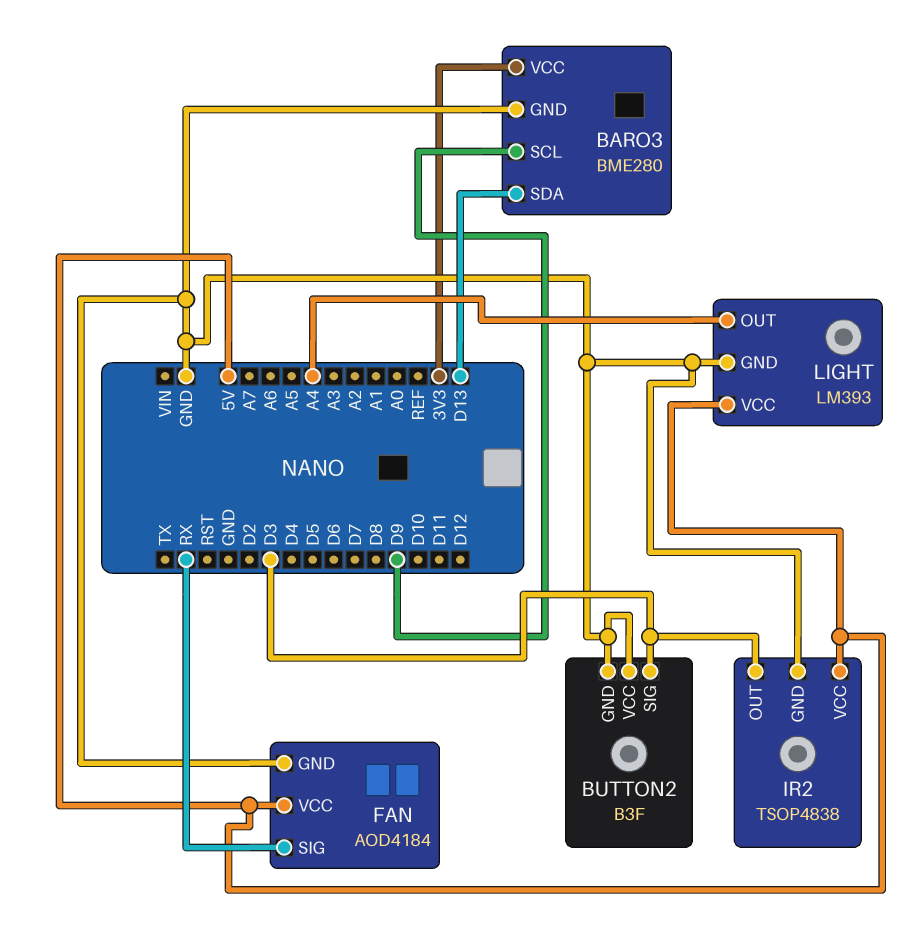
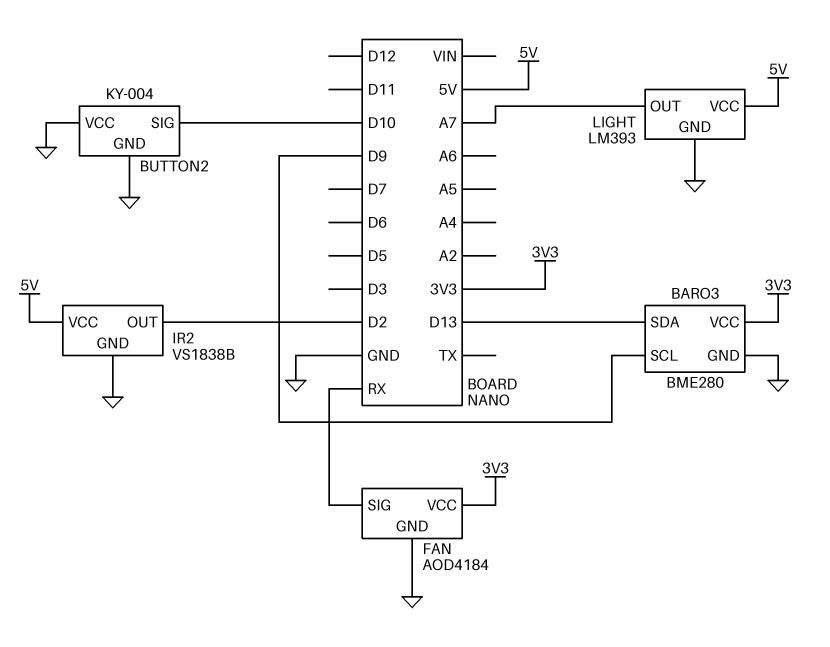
BUTTON2: B3F -> KY-004
BUTTON2 pin SIG: D3 -> D10
FAN pin VCC: 5V -> 3V3
IR2: TSOP4838 -> VS1838B
IR2 pin OUT: D3 -> D2
LIGHT pin OUT: A4 -> A7

